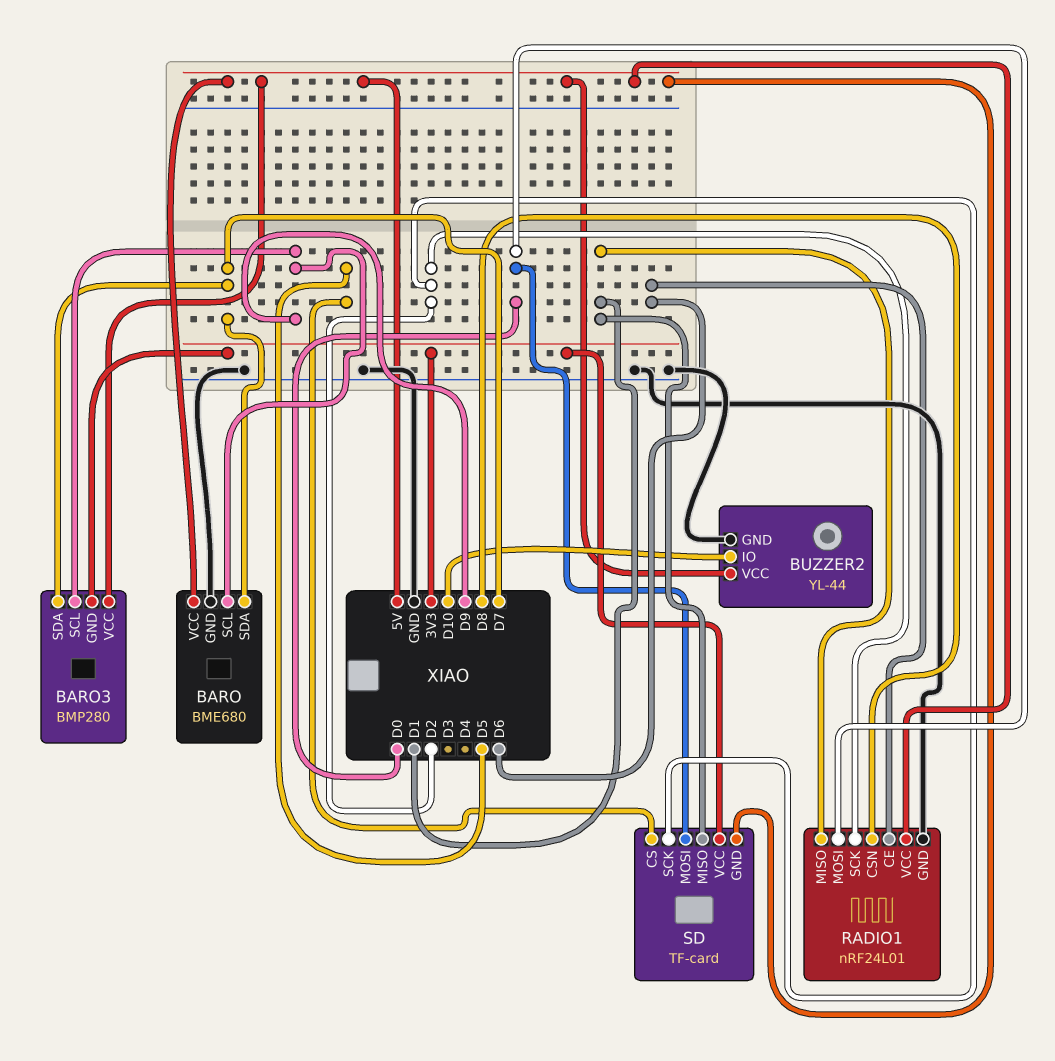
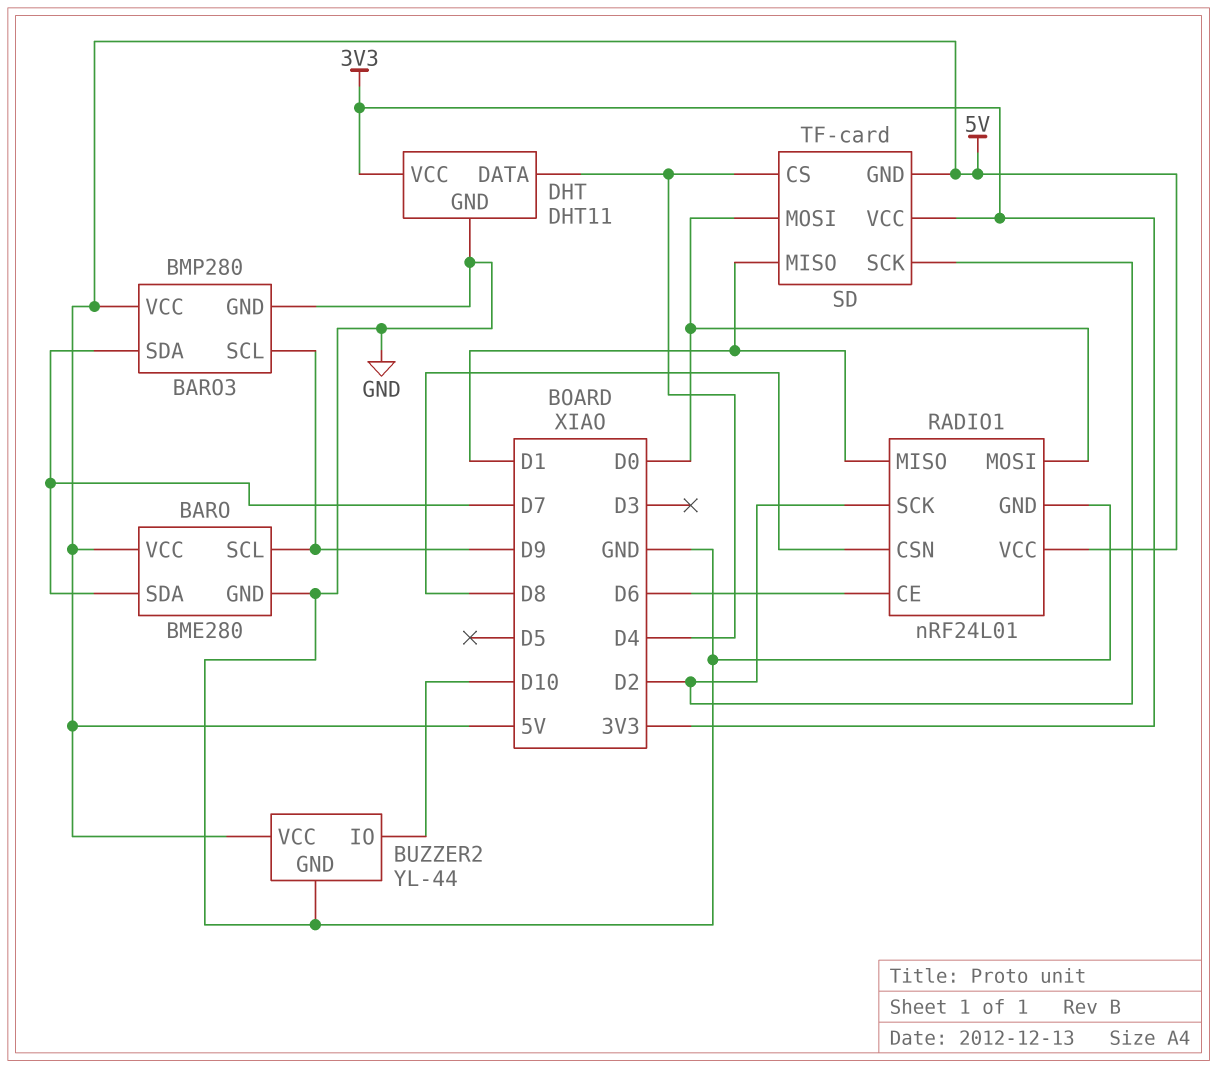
BARO: BME680 -> BME280
BARO3 pin GND: 3V3 -> GND
DHT: none -> DHT11
DHT pin DATA: none -> D4
DHT pin GND: none -> GND
DHT pin VCC: none -> 3V3
SD pin CS: D5 -> D4

